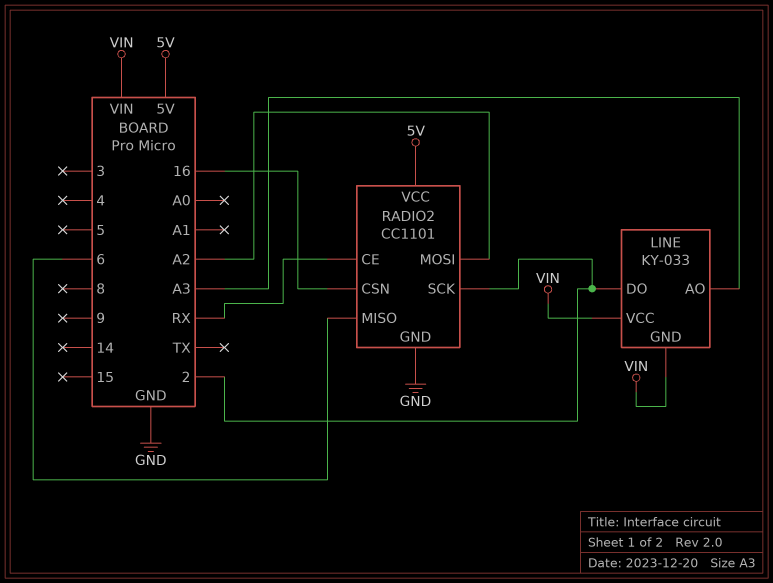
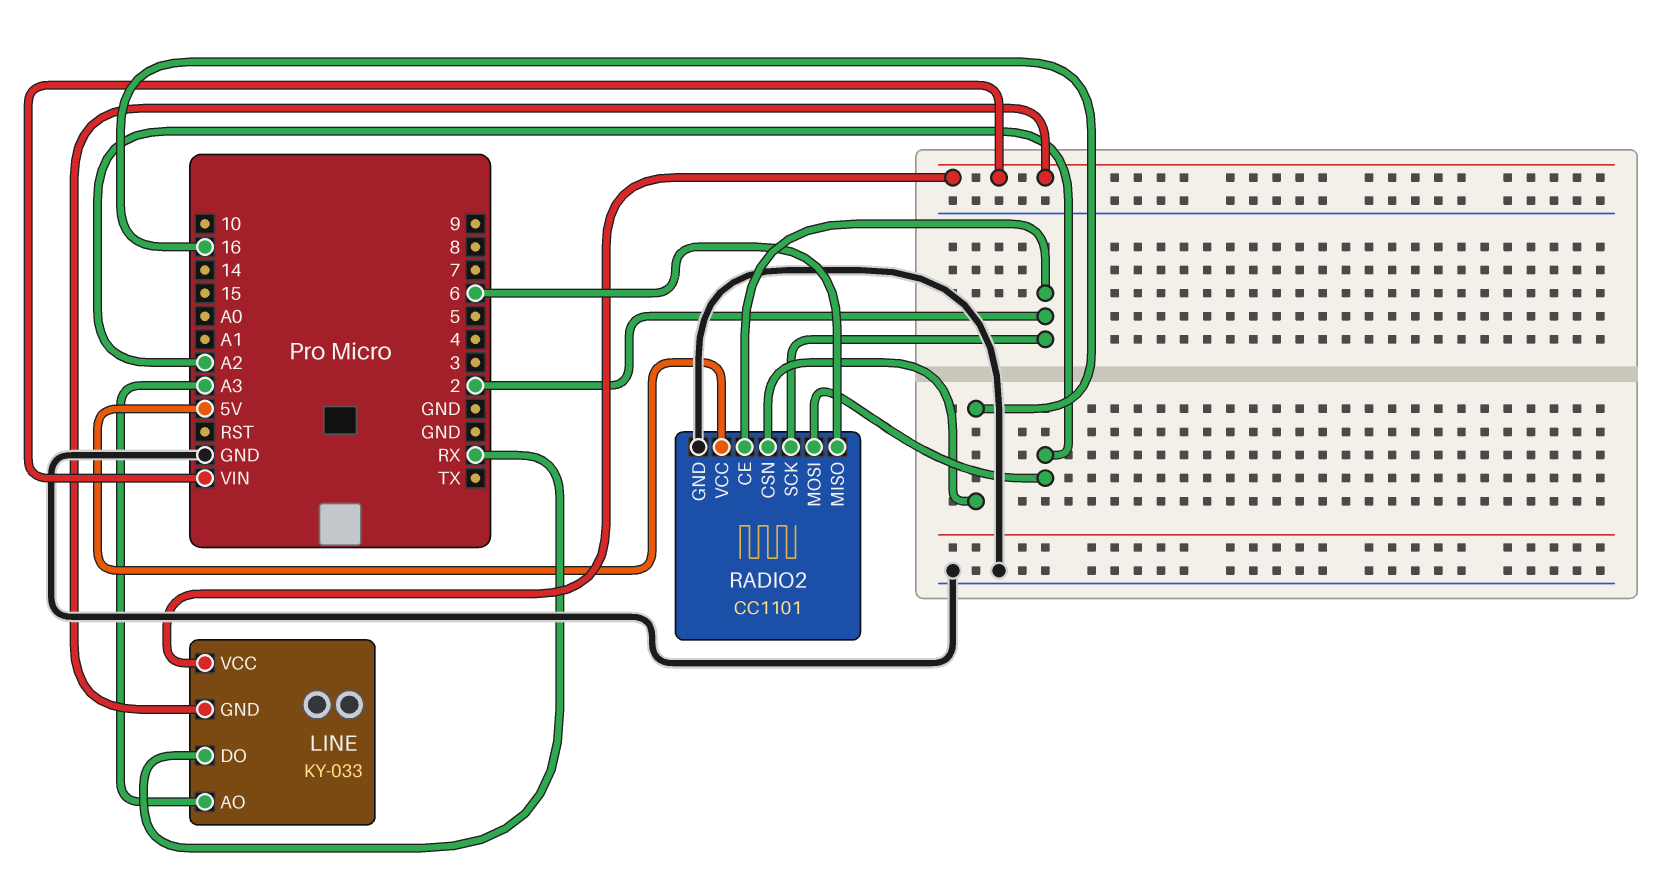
LINE pin DO: 2 -> RX
RADIO2 pin CE: RX -> 2

